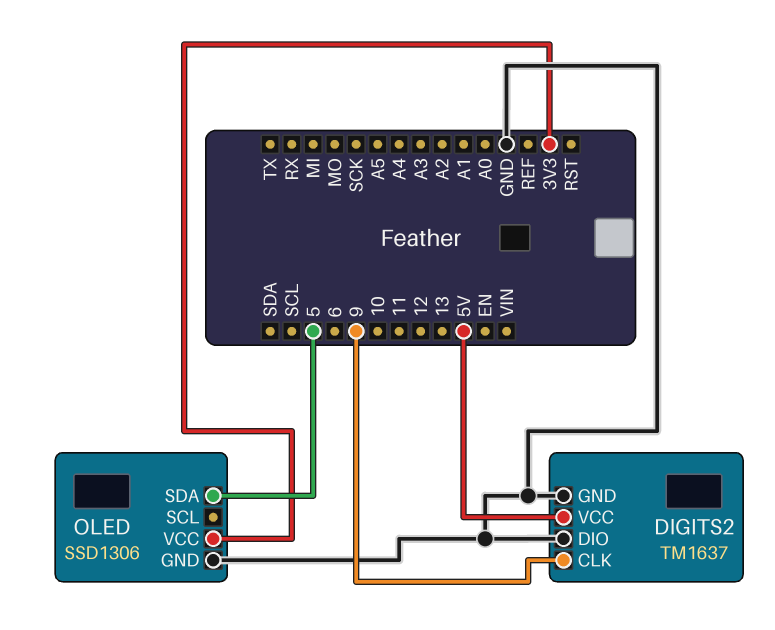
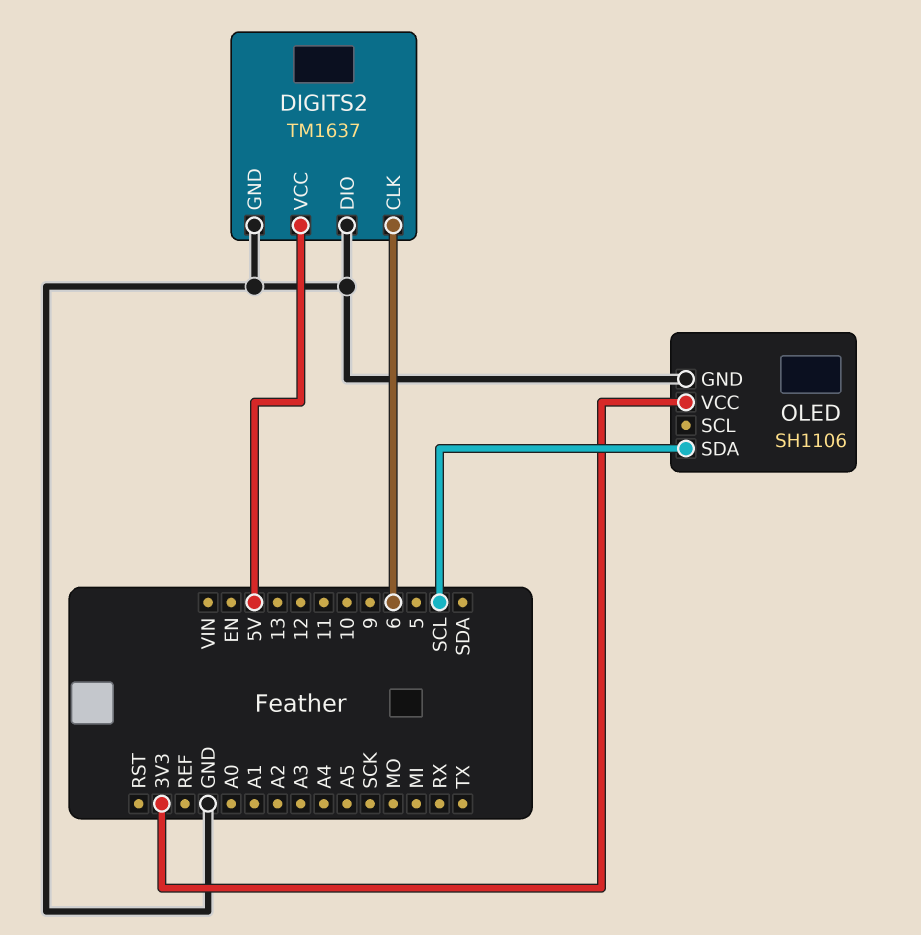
DIGITS2 pin CLK: 9 -> 6
OLED: SSD1306 -> SH1106
OLED pin SDA: 5 -> SCL

